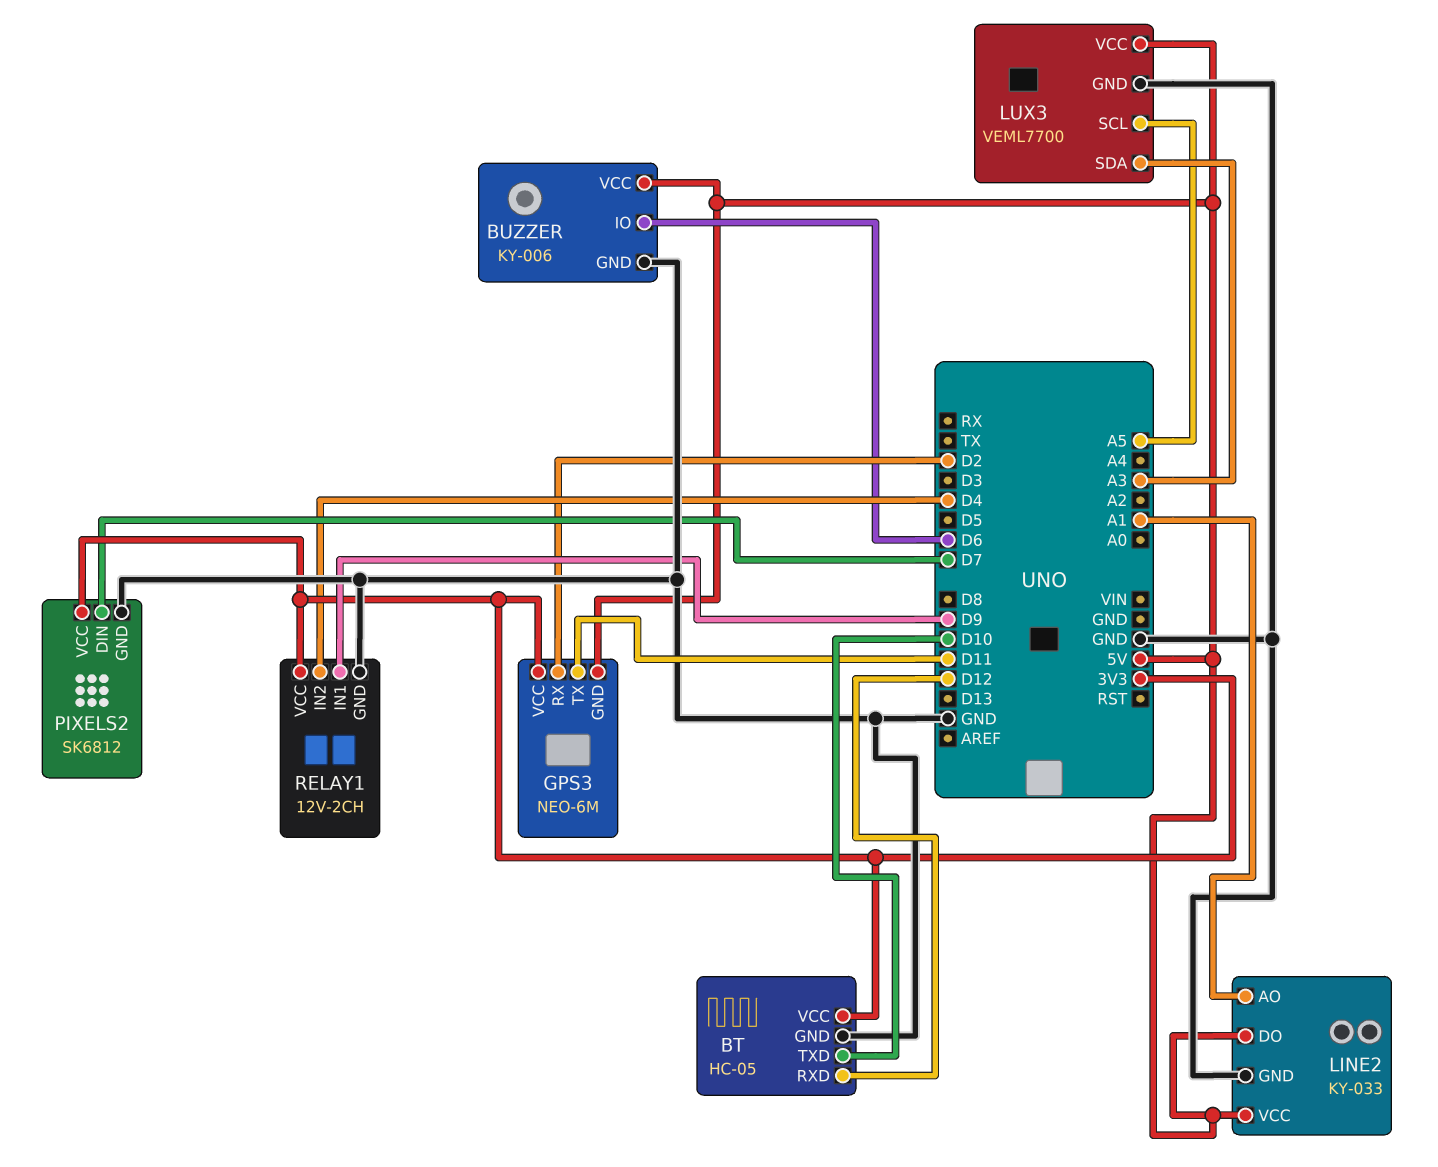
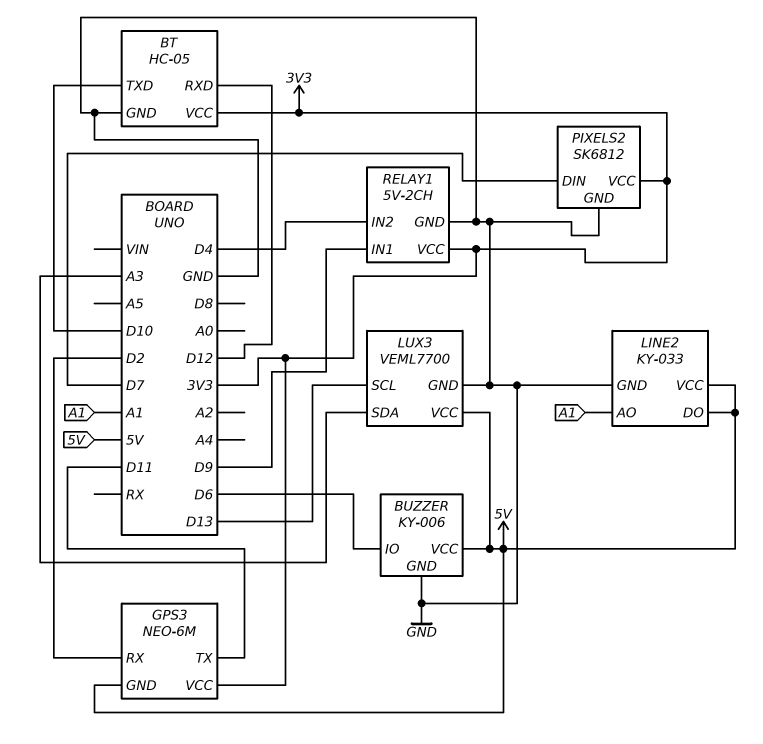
LUX3 pin SCL: A5 -> D13
RELAY1: 12V-2CH -> 5V-2CH

